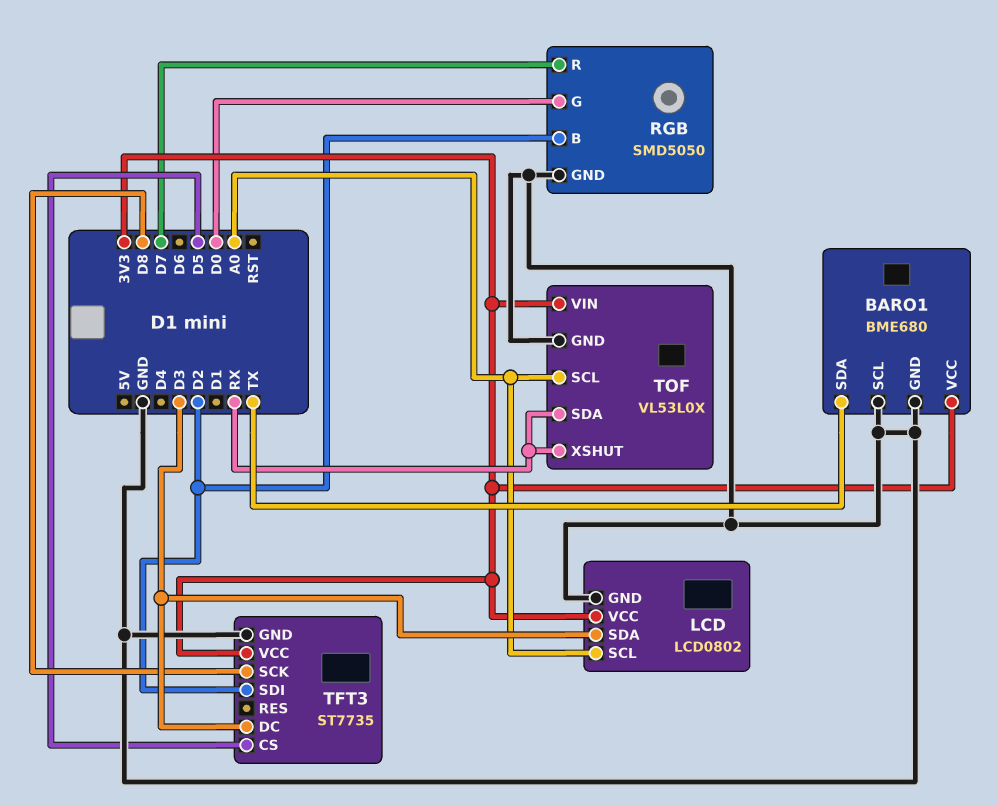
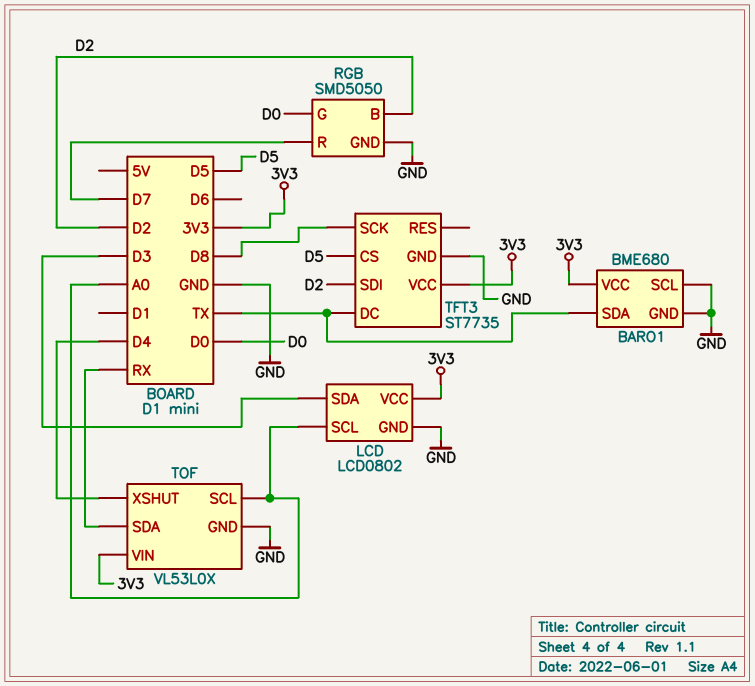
TFT3 pin DC: D3 -> TX
TOF pin XSHUT: RX -> D4

